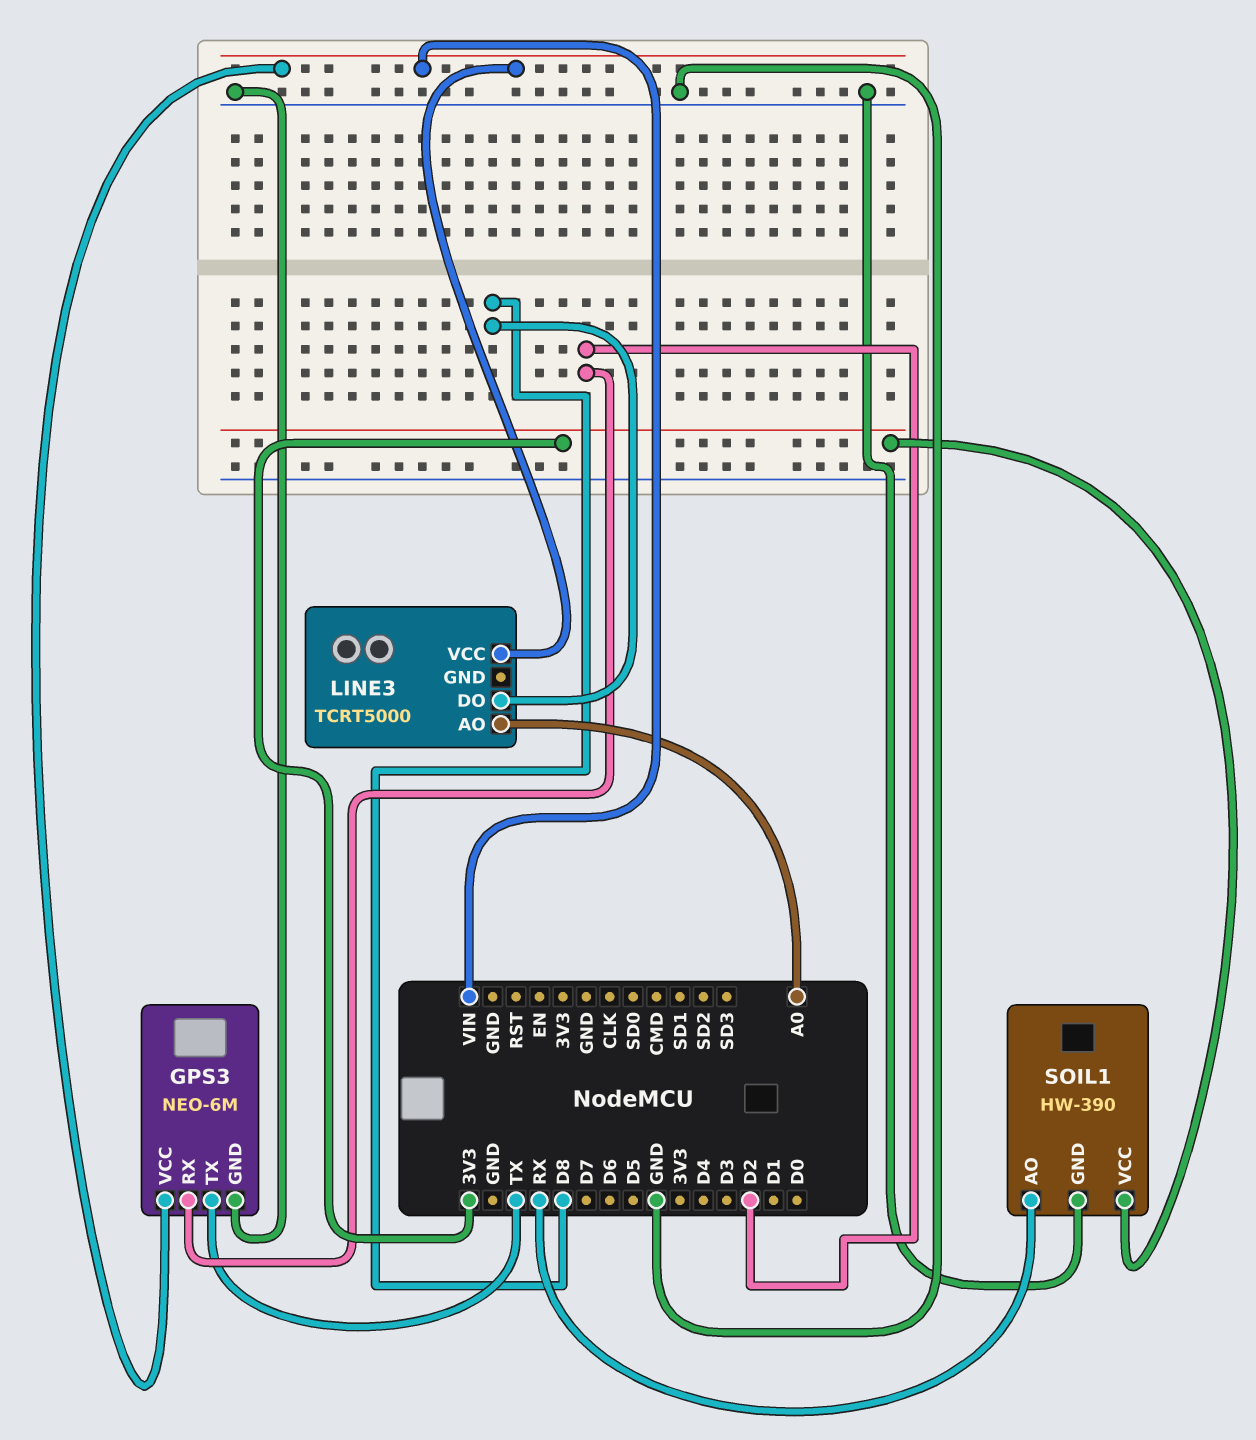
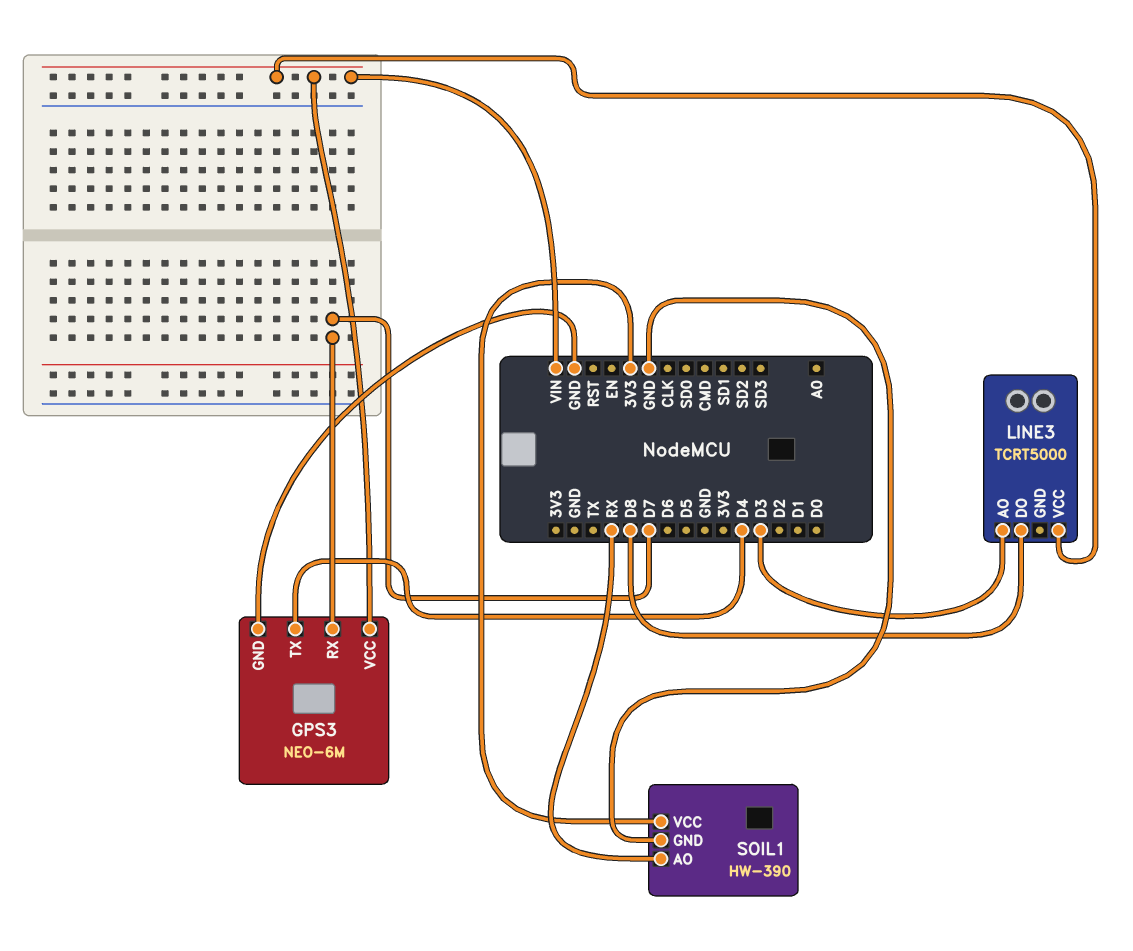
GPS3 pin RX: D2 -> D7
GPS3 pin TX: TX -> D4
LINE3 pin AO: A0 -> D3

